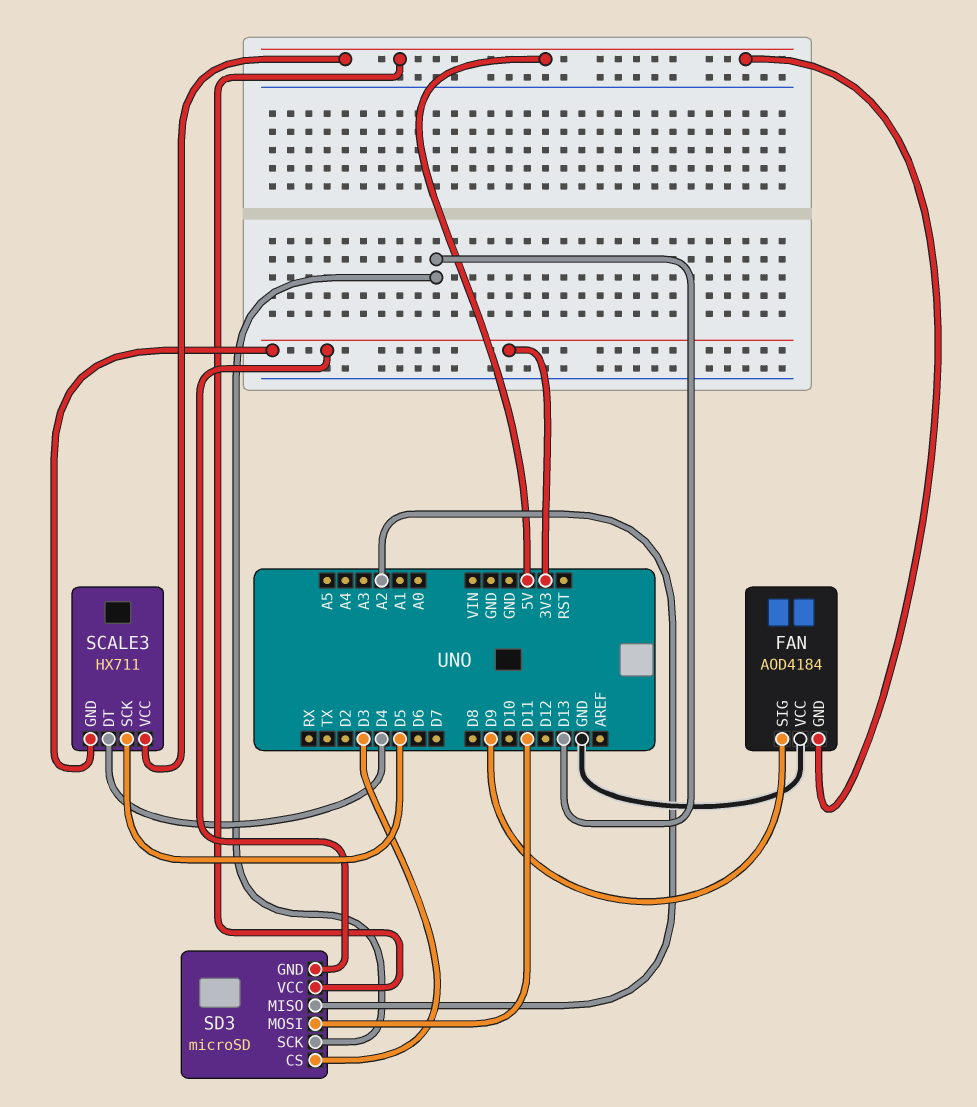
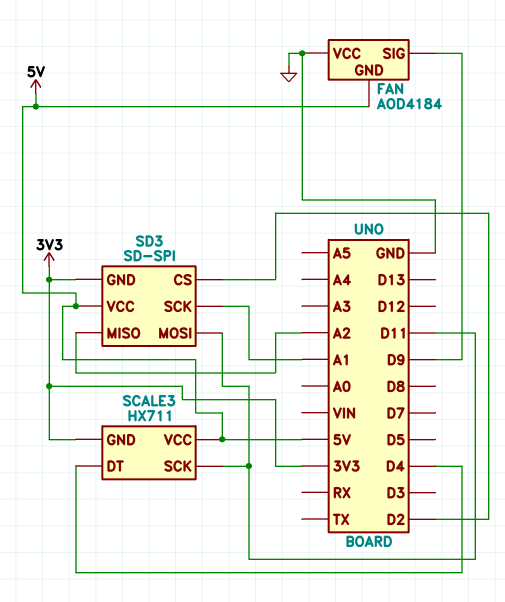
SCALE3 pin SCK: D5 -> D11
SD3: microSD -> SD-SPI
SD3 pin CS: D3 -> D2
SD3 pin SCK: D13 -> A1

